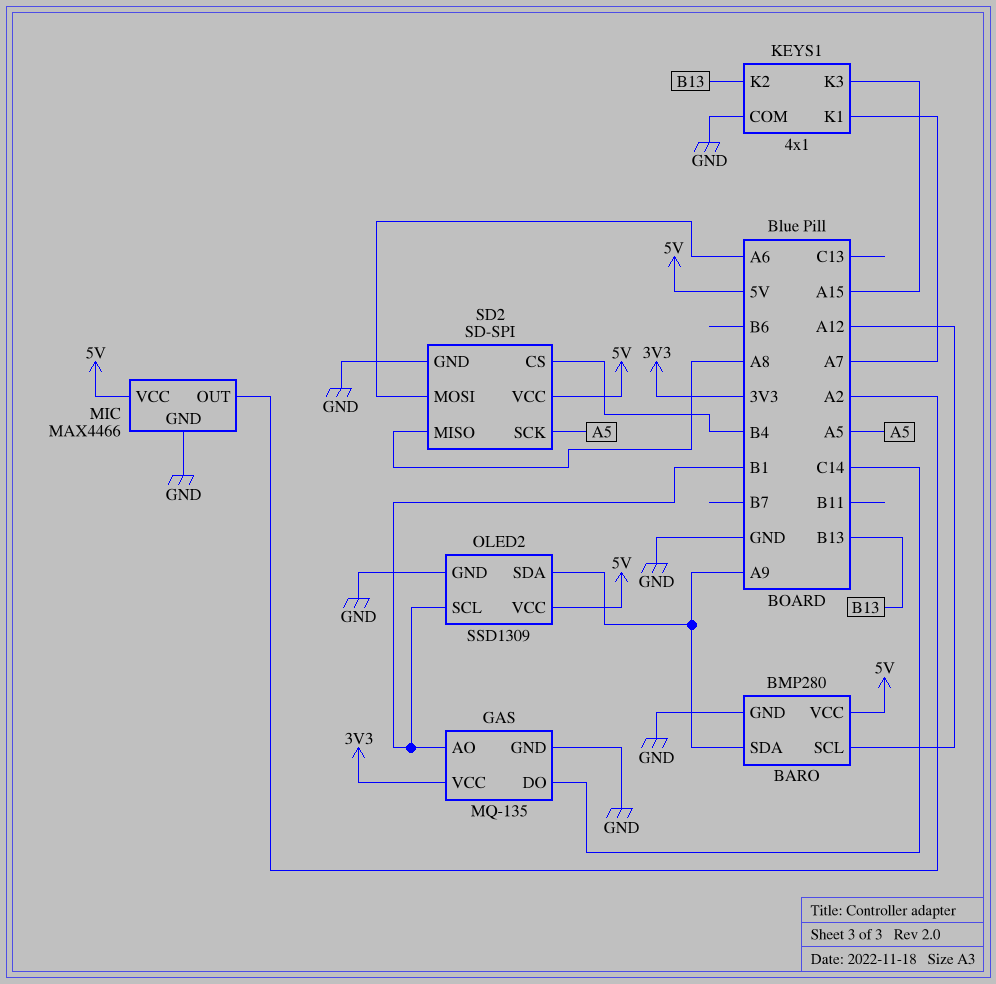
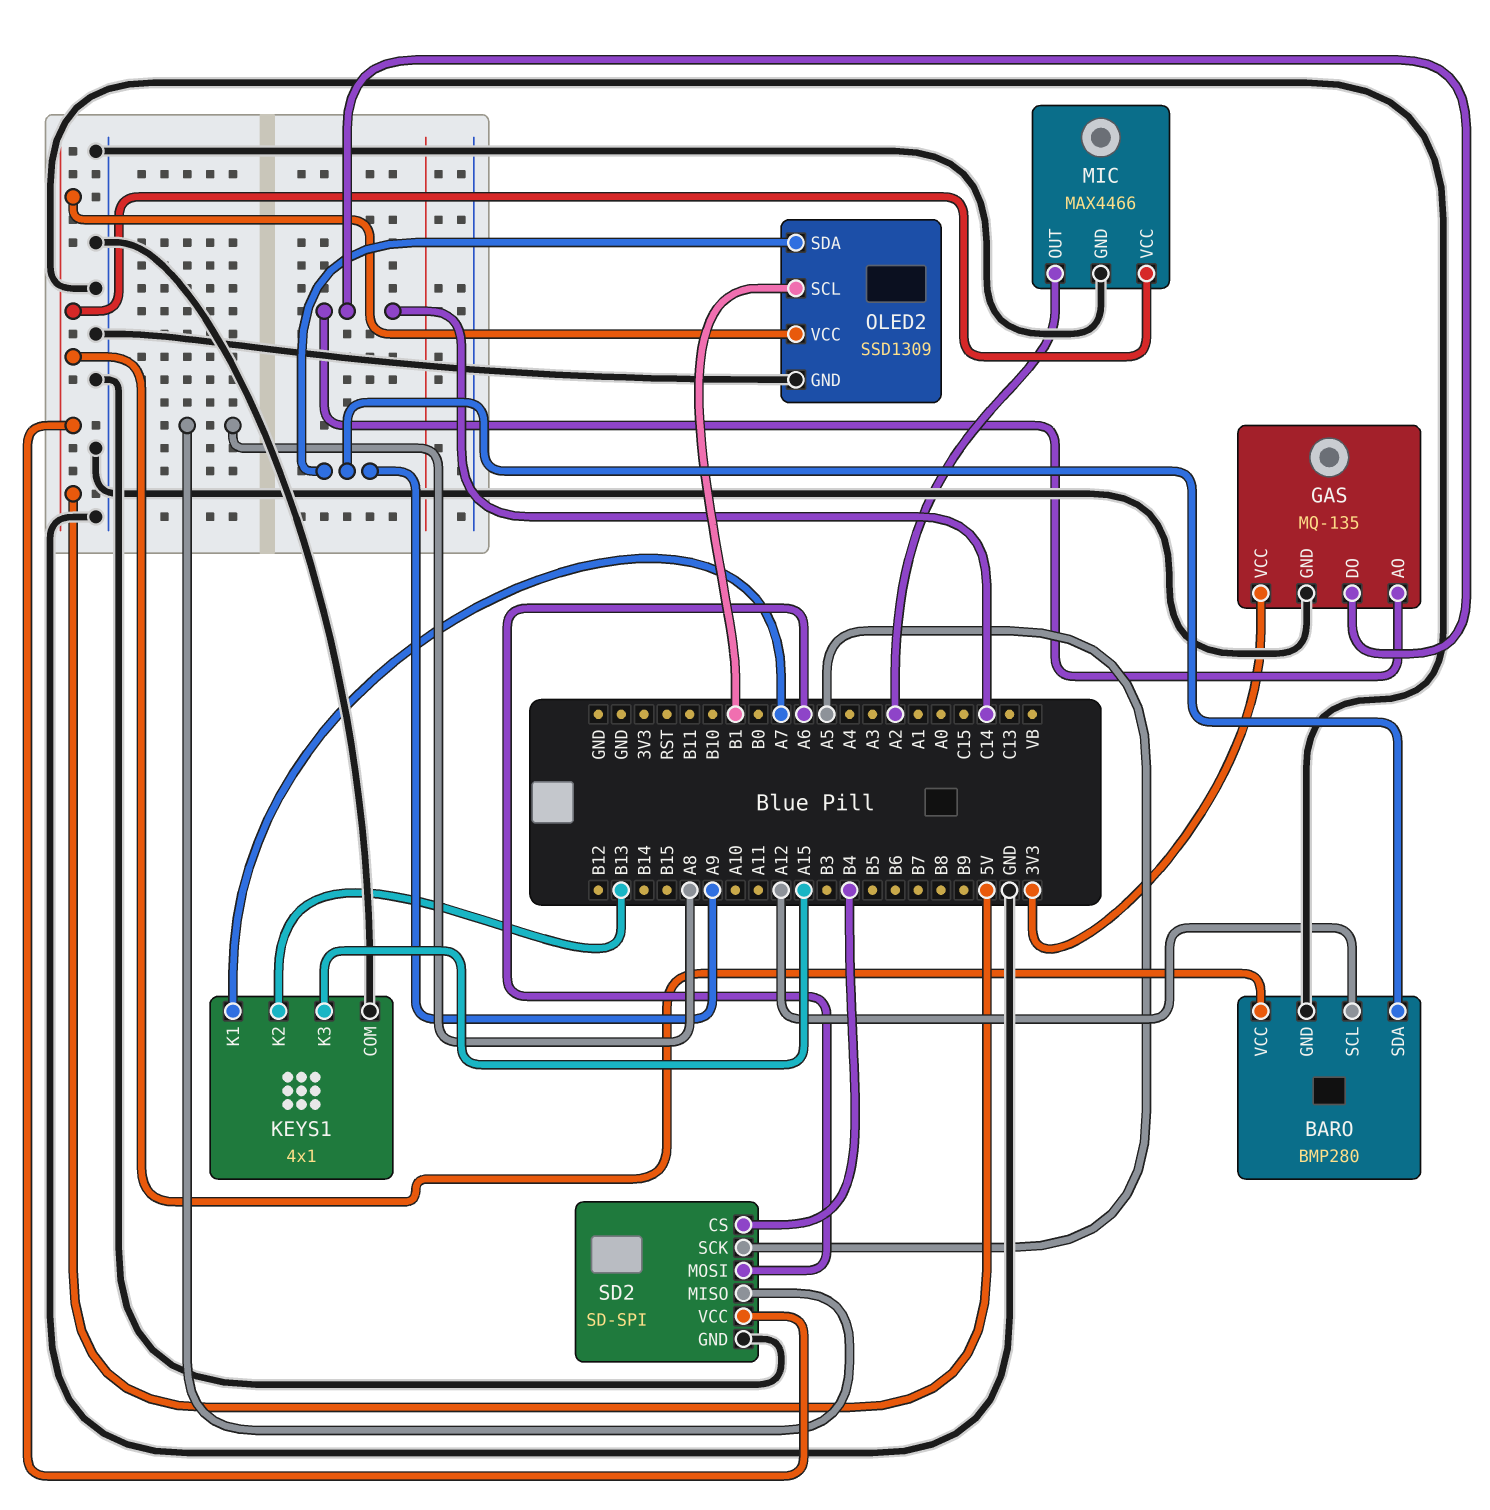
GAS pin AO: B1 -> C14

